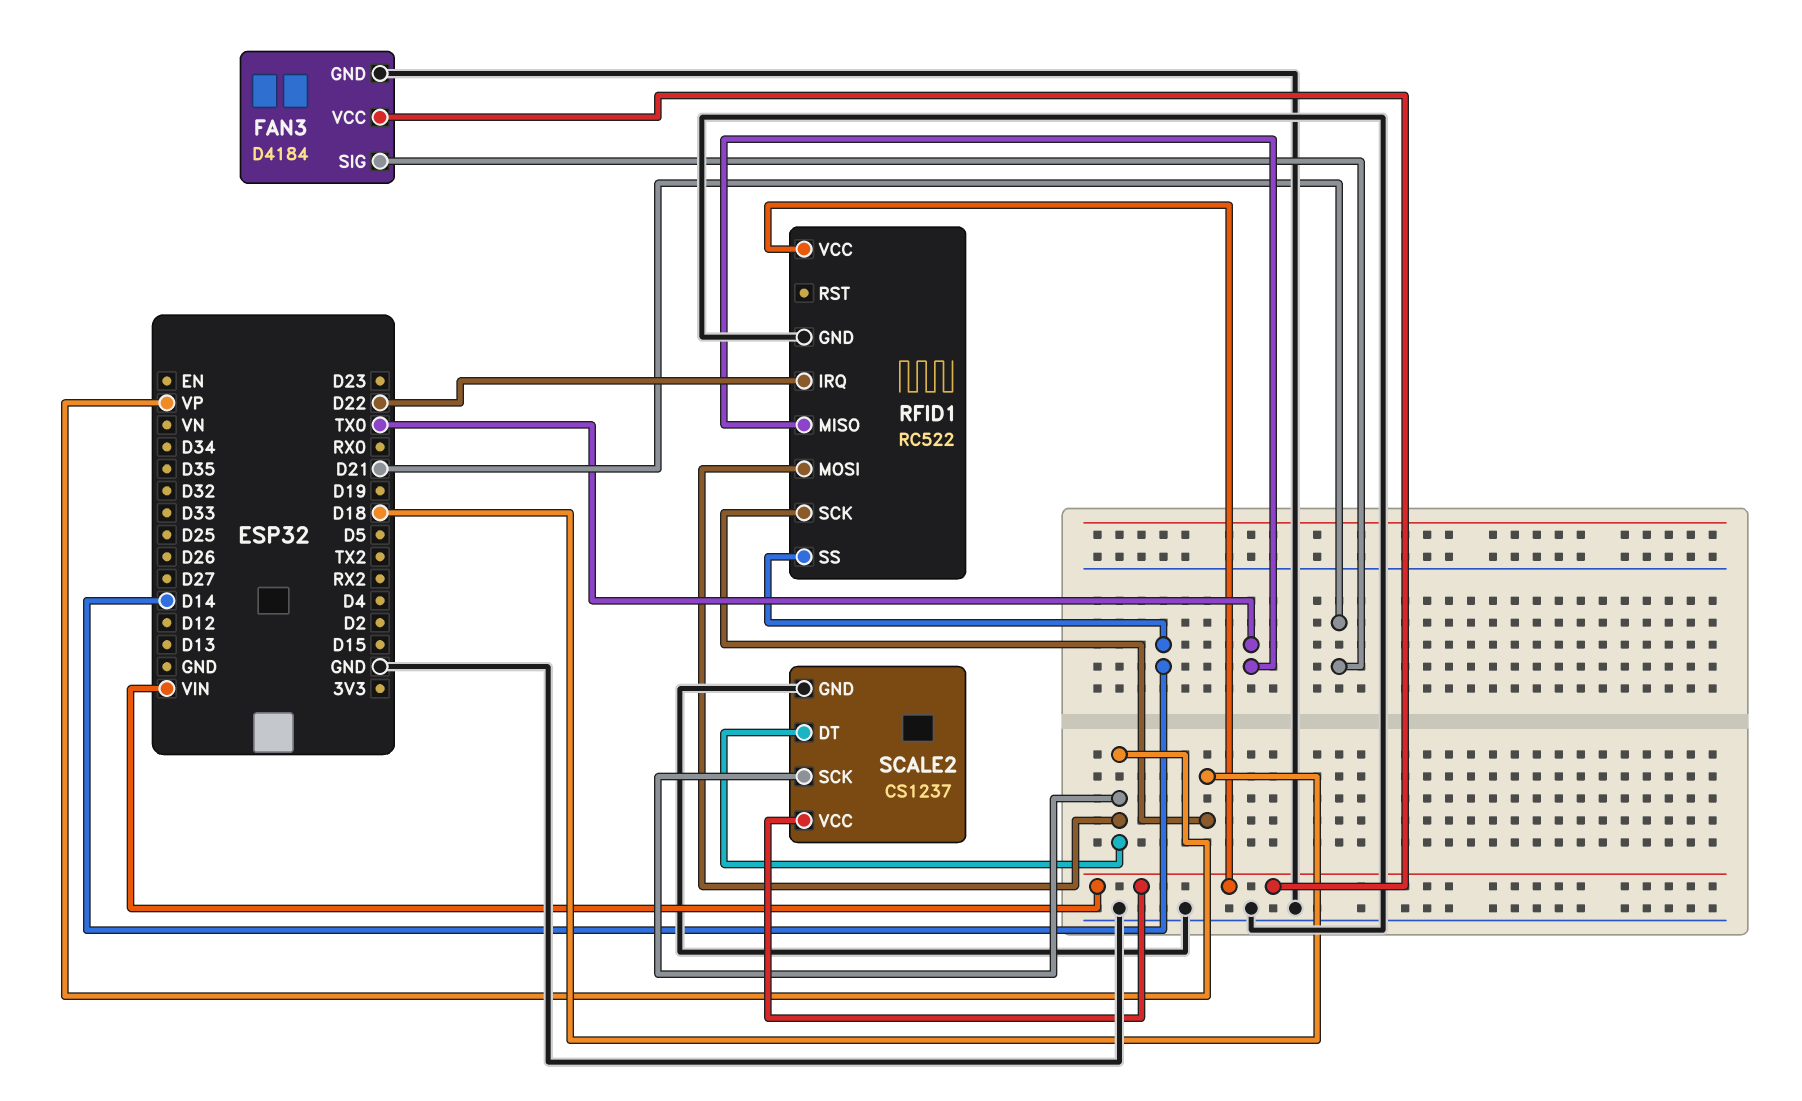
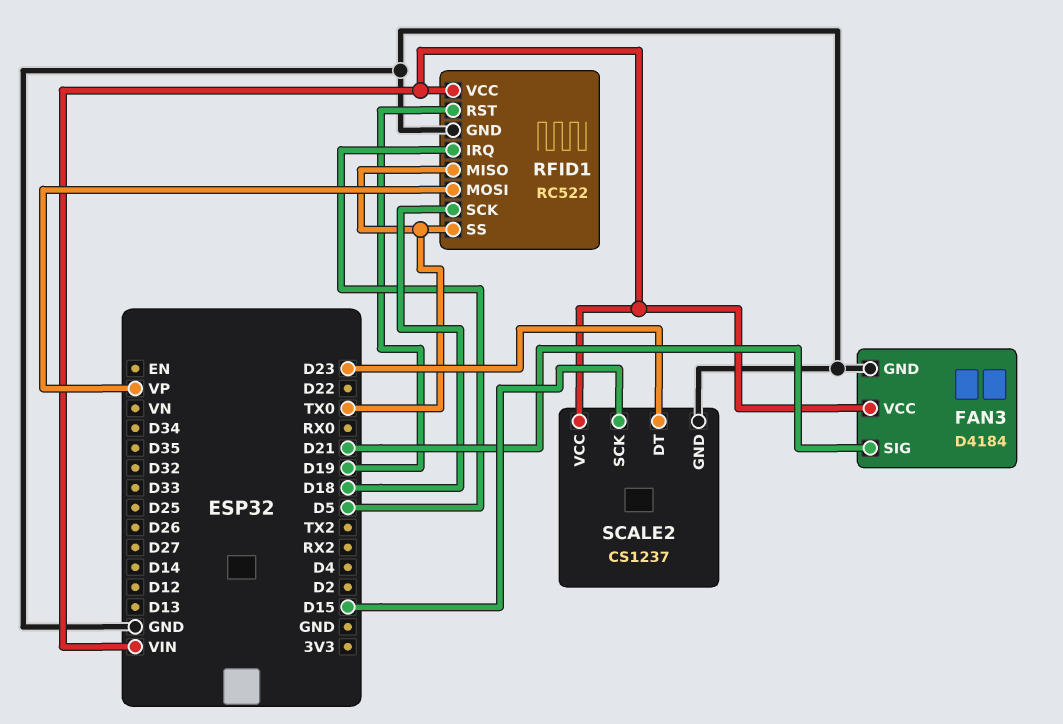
RFID1 pin IRQ: D22 -> D5
RFID1 pin RST: none -> D19
RFID1 pin SS: D14 -> TX0
SCALE2 pin DT: VP -> D23
SCALE2 pin SCK: VP -> D15

